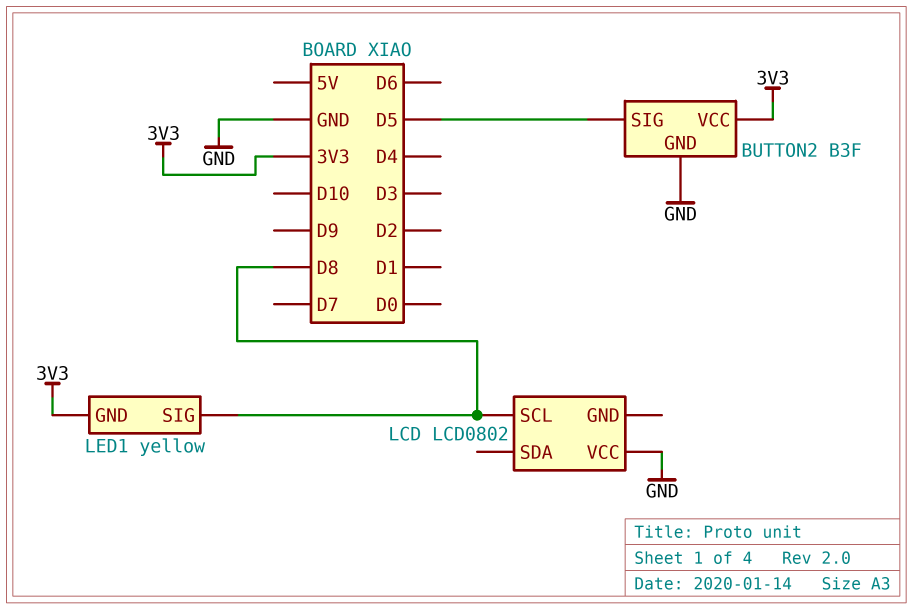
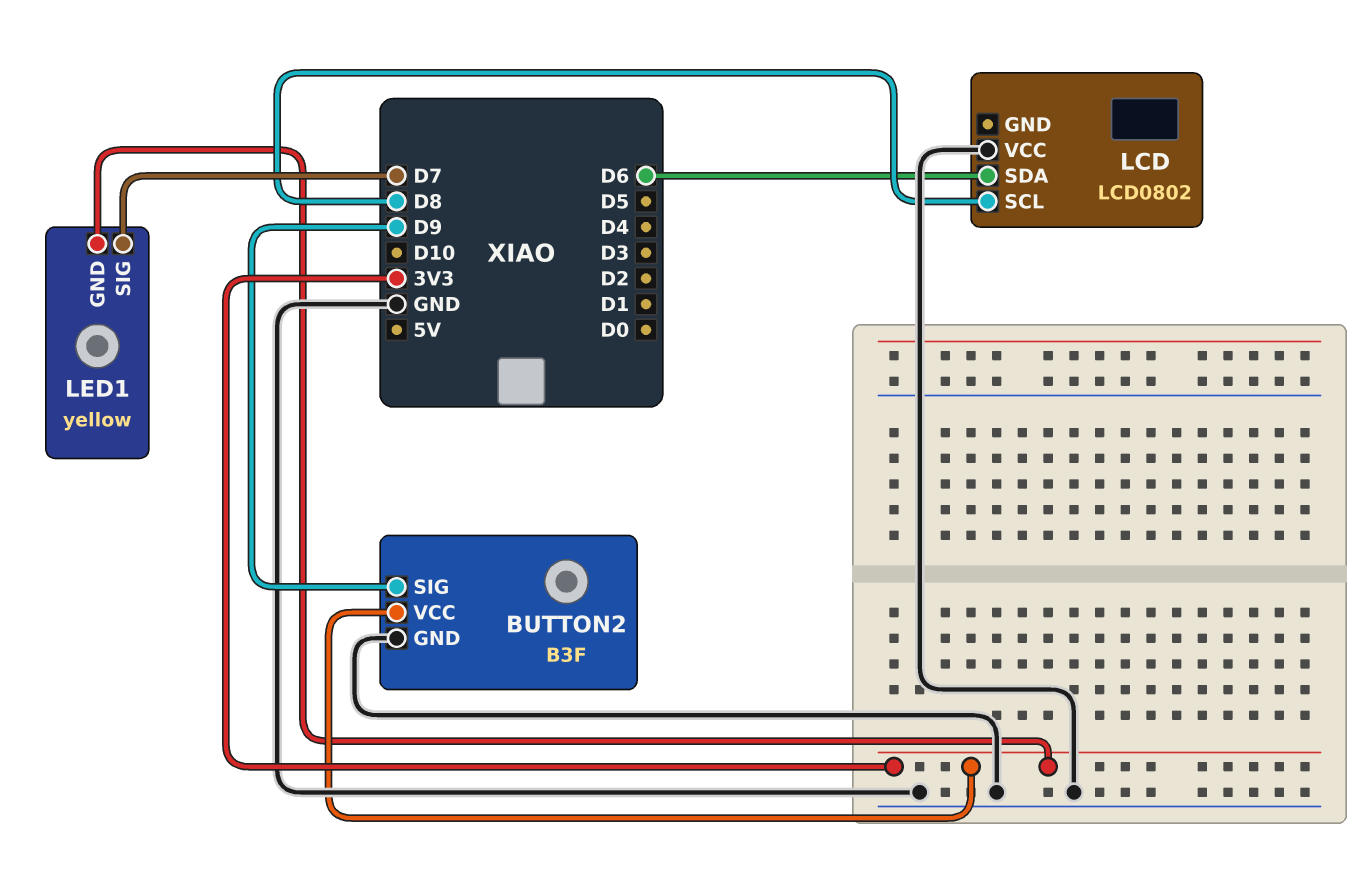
BUTTON2 pin SIG: D5 -> D9
LCD pin SDA: none -> D6
LED1 pin SIG: D8 -> D7

